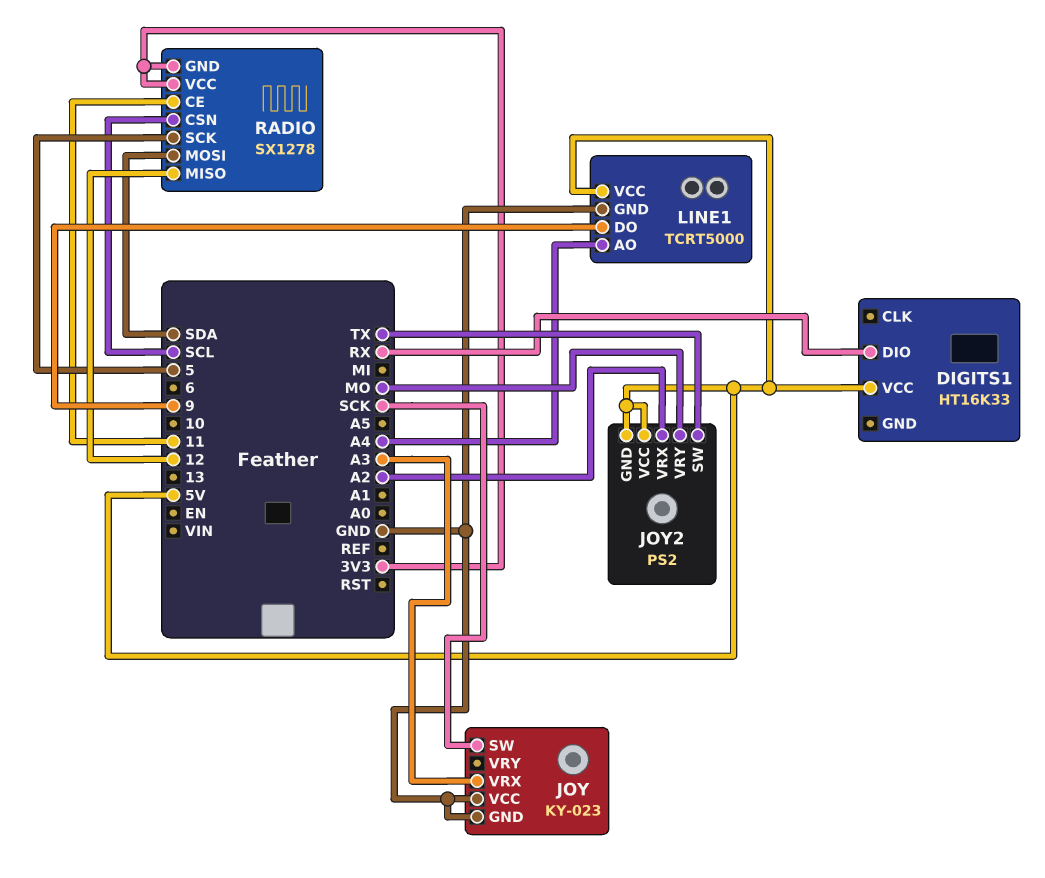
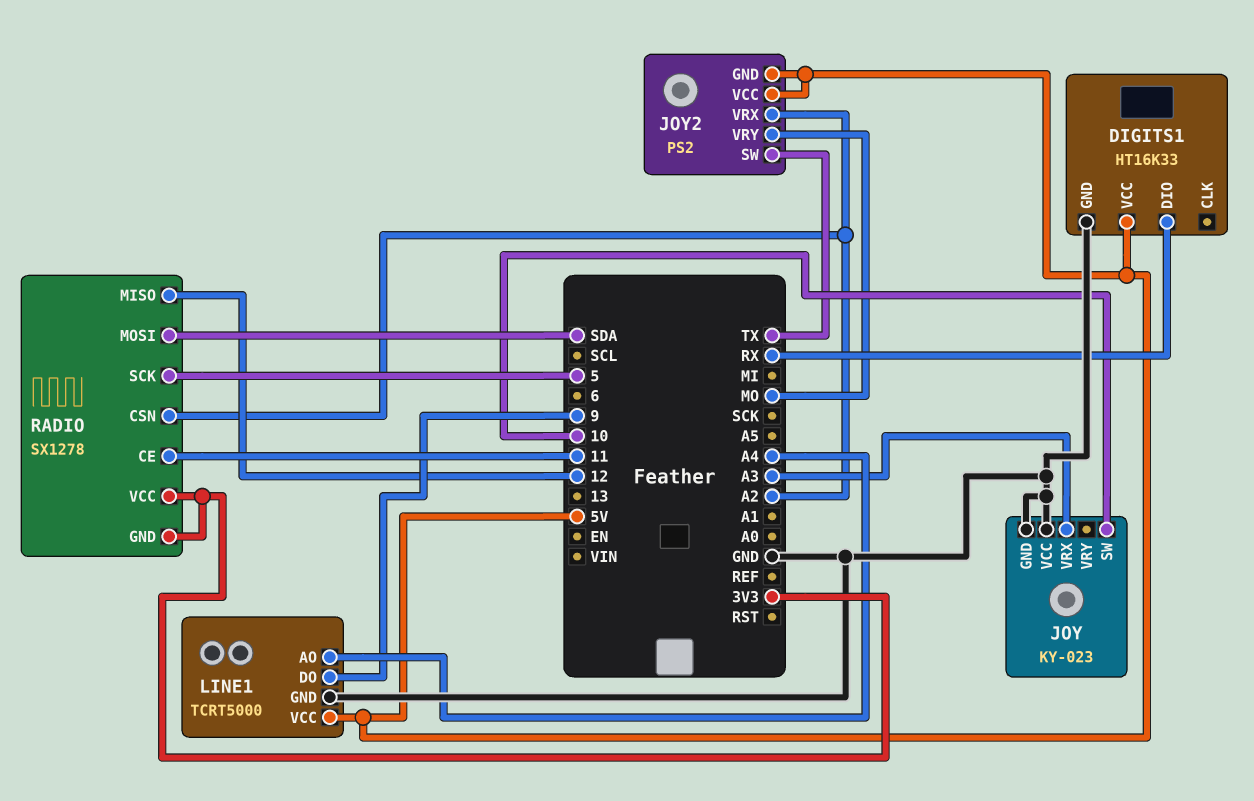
DIGITS1 pin GND: none -> GND
JOY pin SW: SCK -> 10
RADIO pin CSN: SCL -> A2

